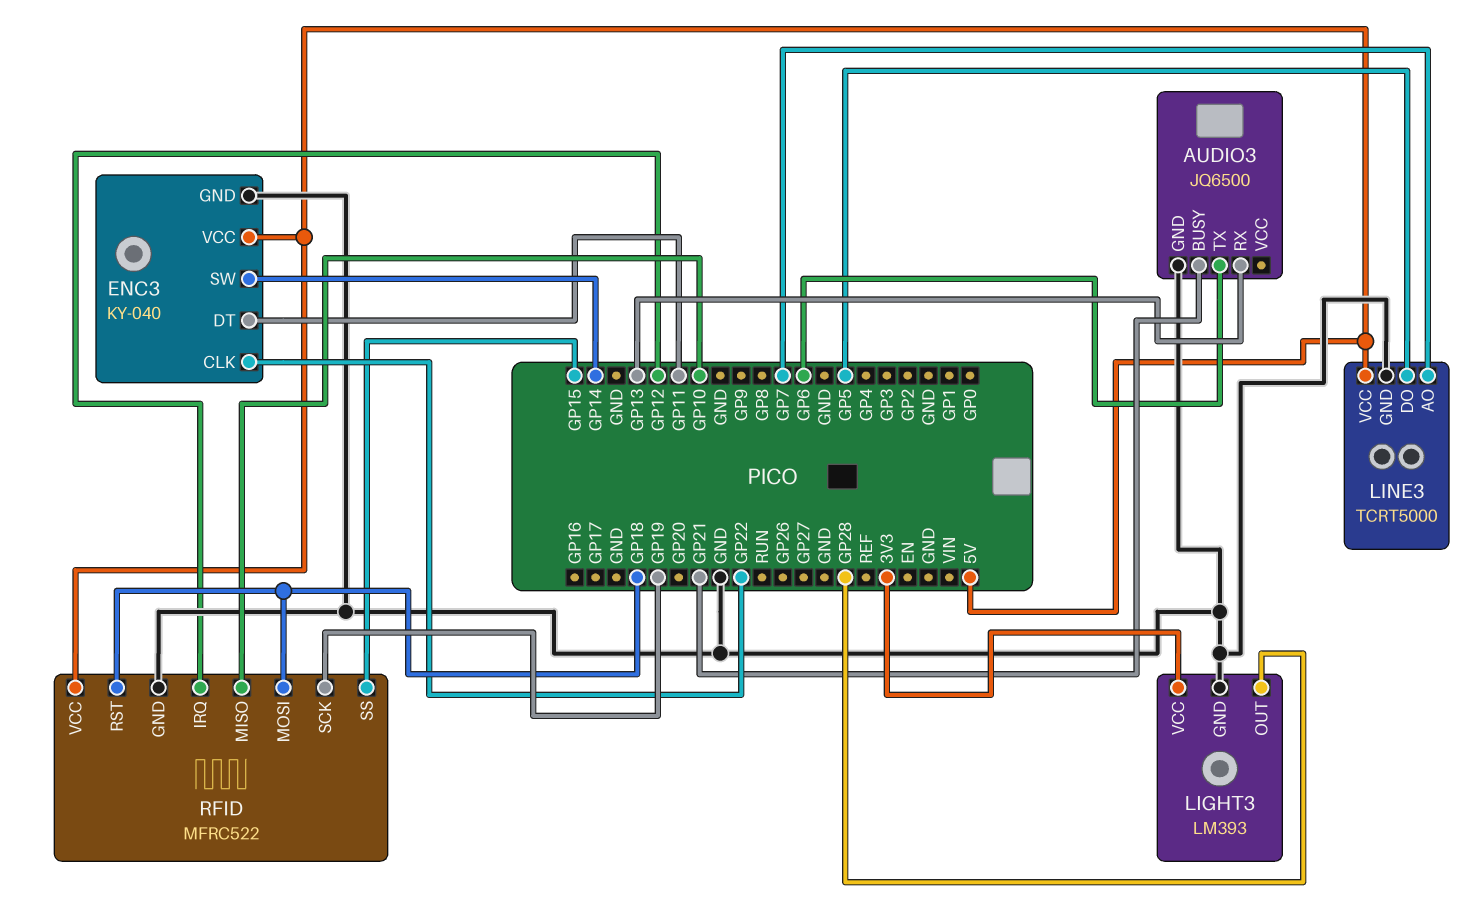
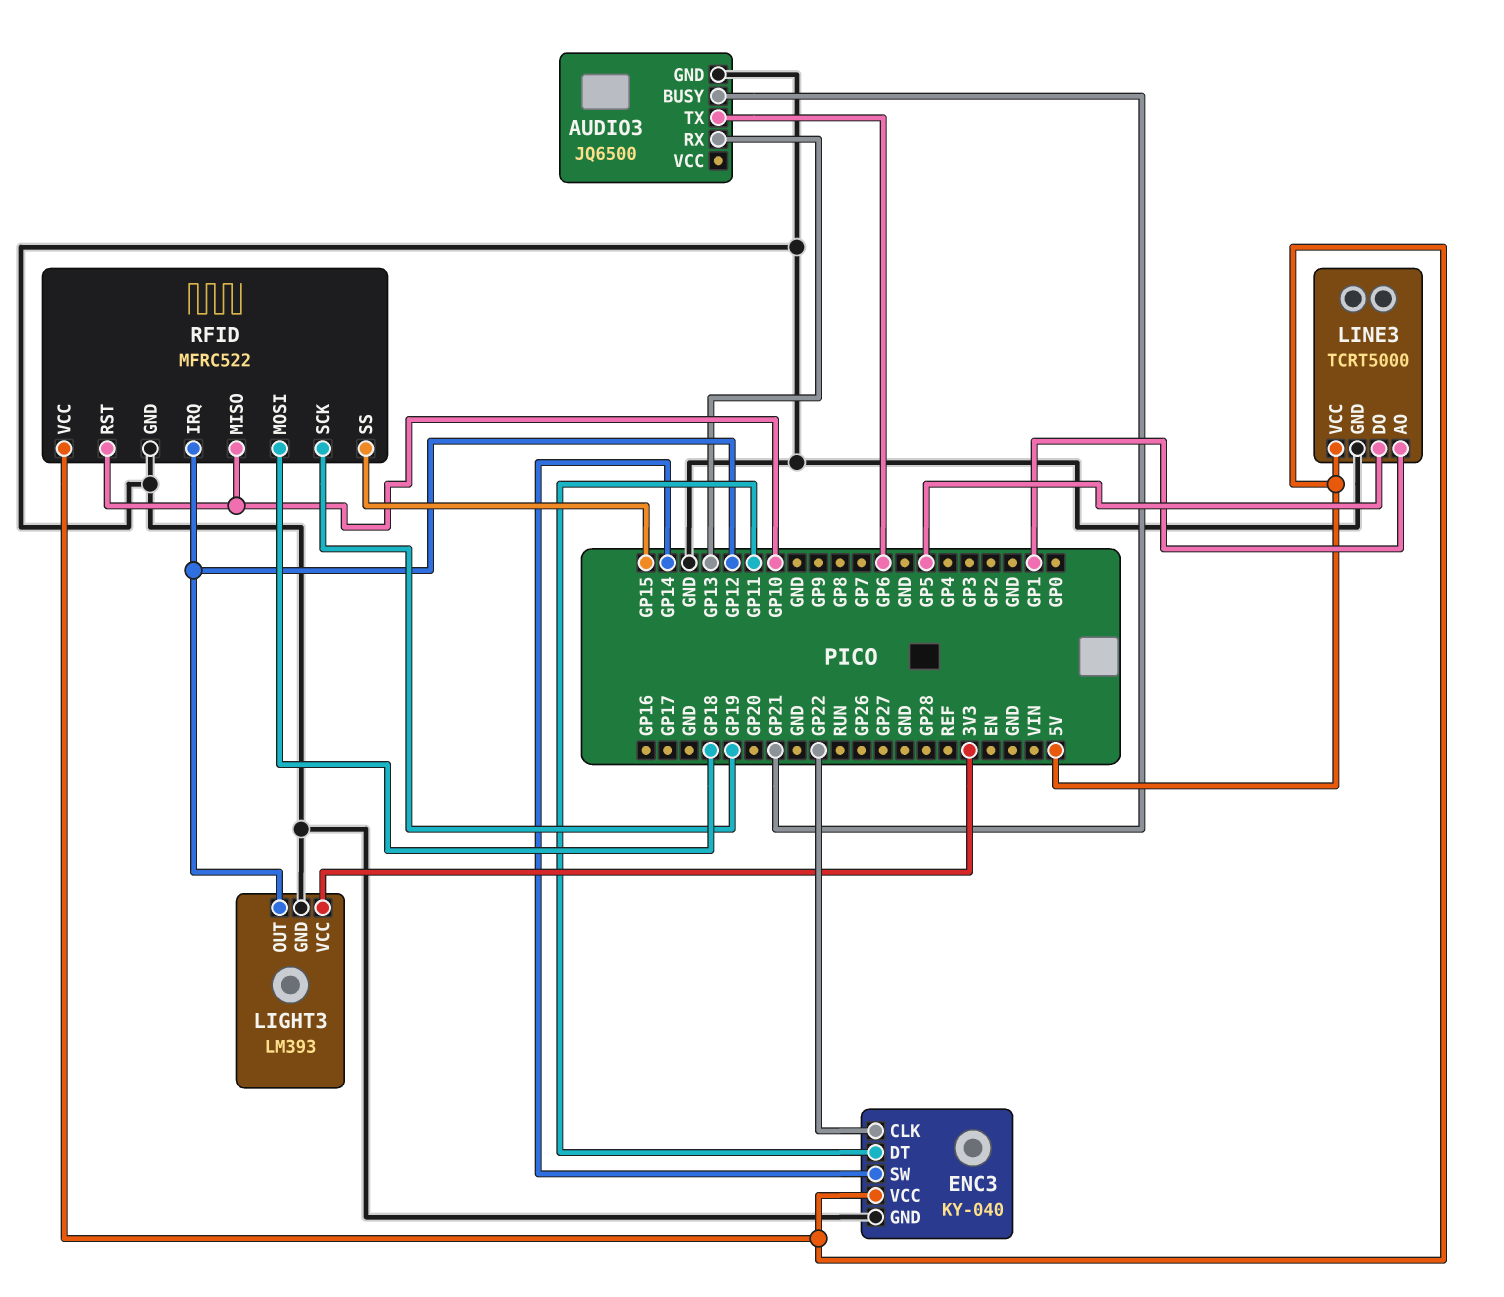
LIGHT3 pin OUT: GP28 -> GP12
LINE3 pin AO: GP7 -> GP1
RFID pin RST: GP18 -> GP10

